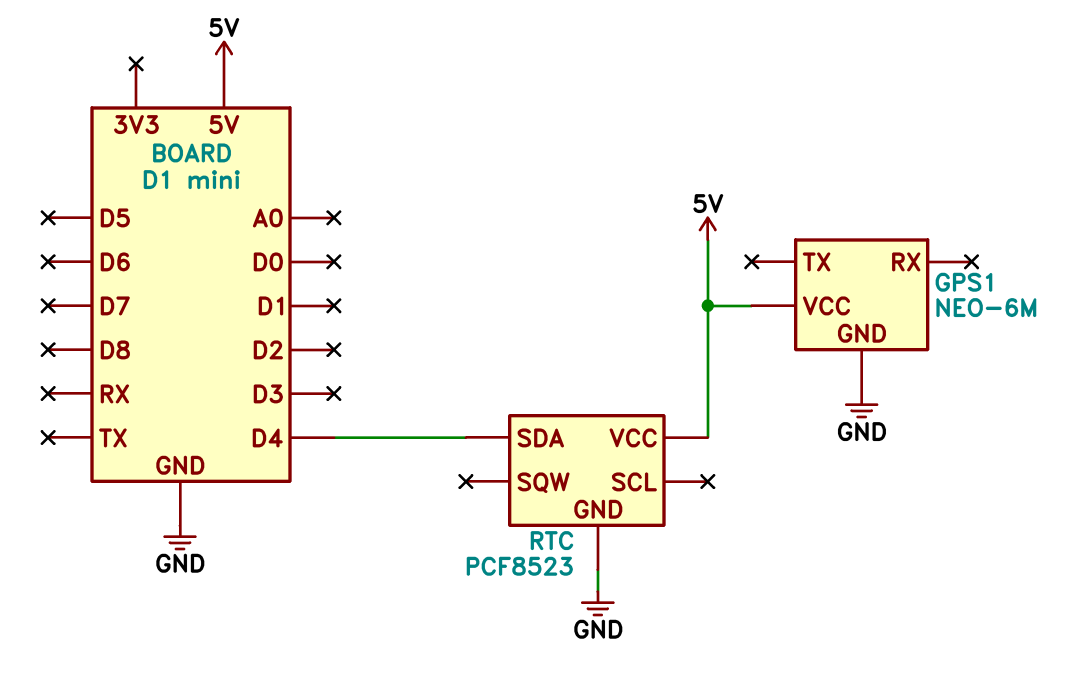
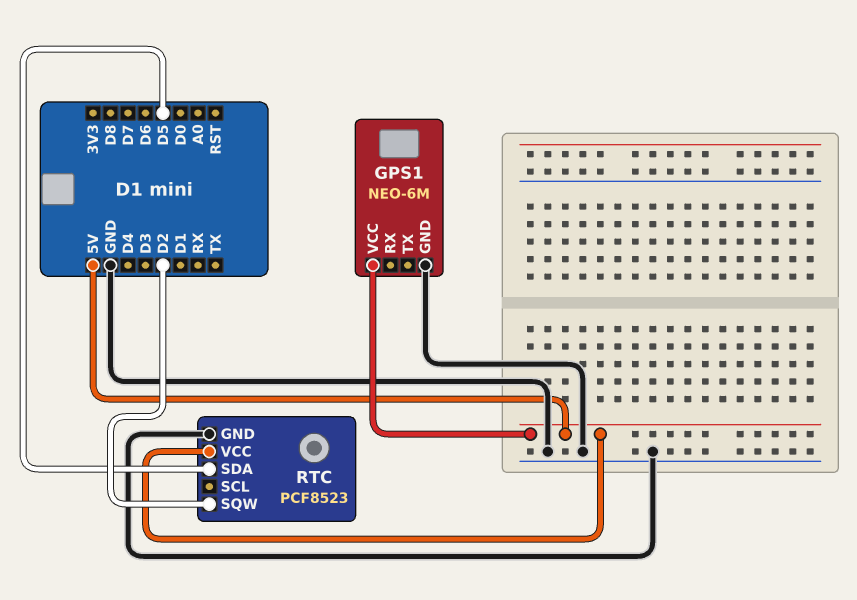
RTC pin SDA: D4 -> D5
RTC pin SQW: none -> D2

